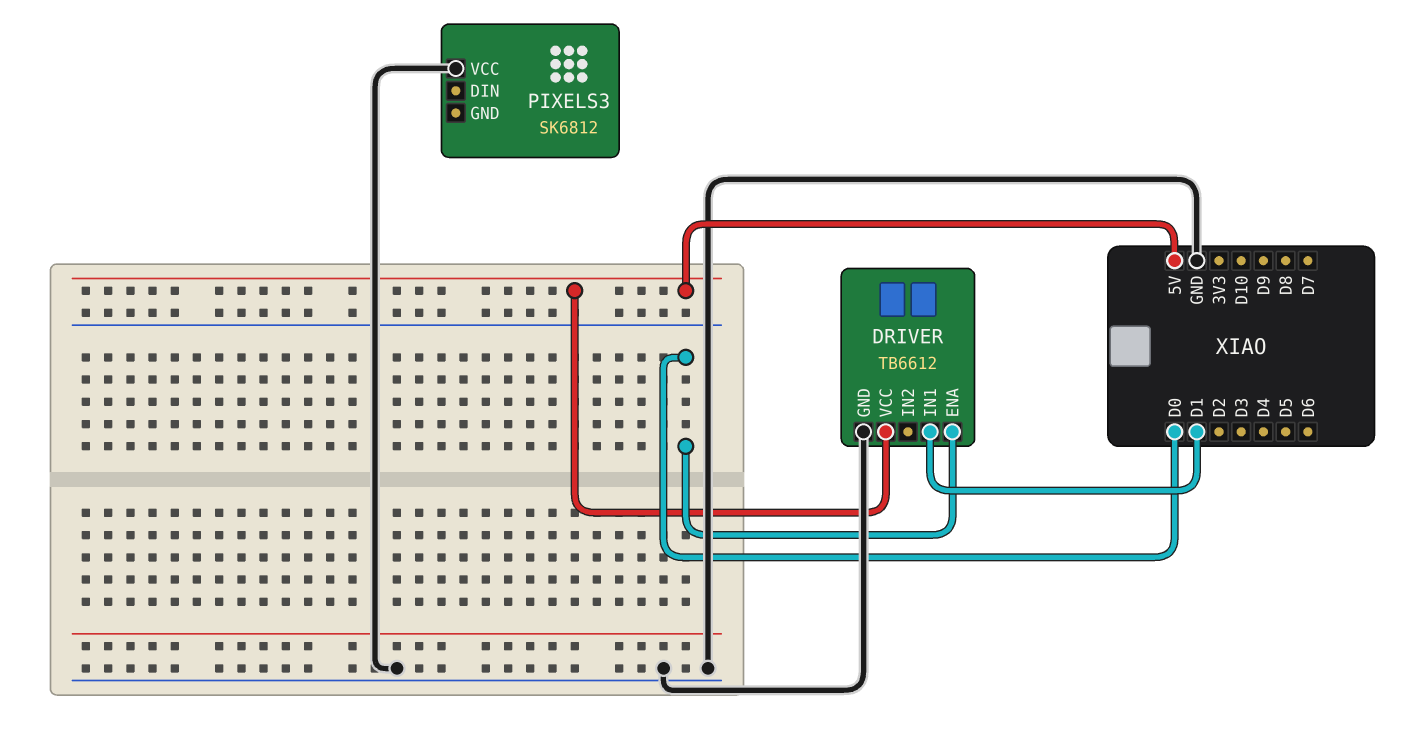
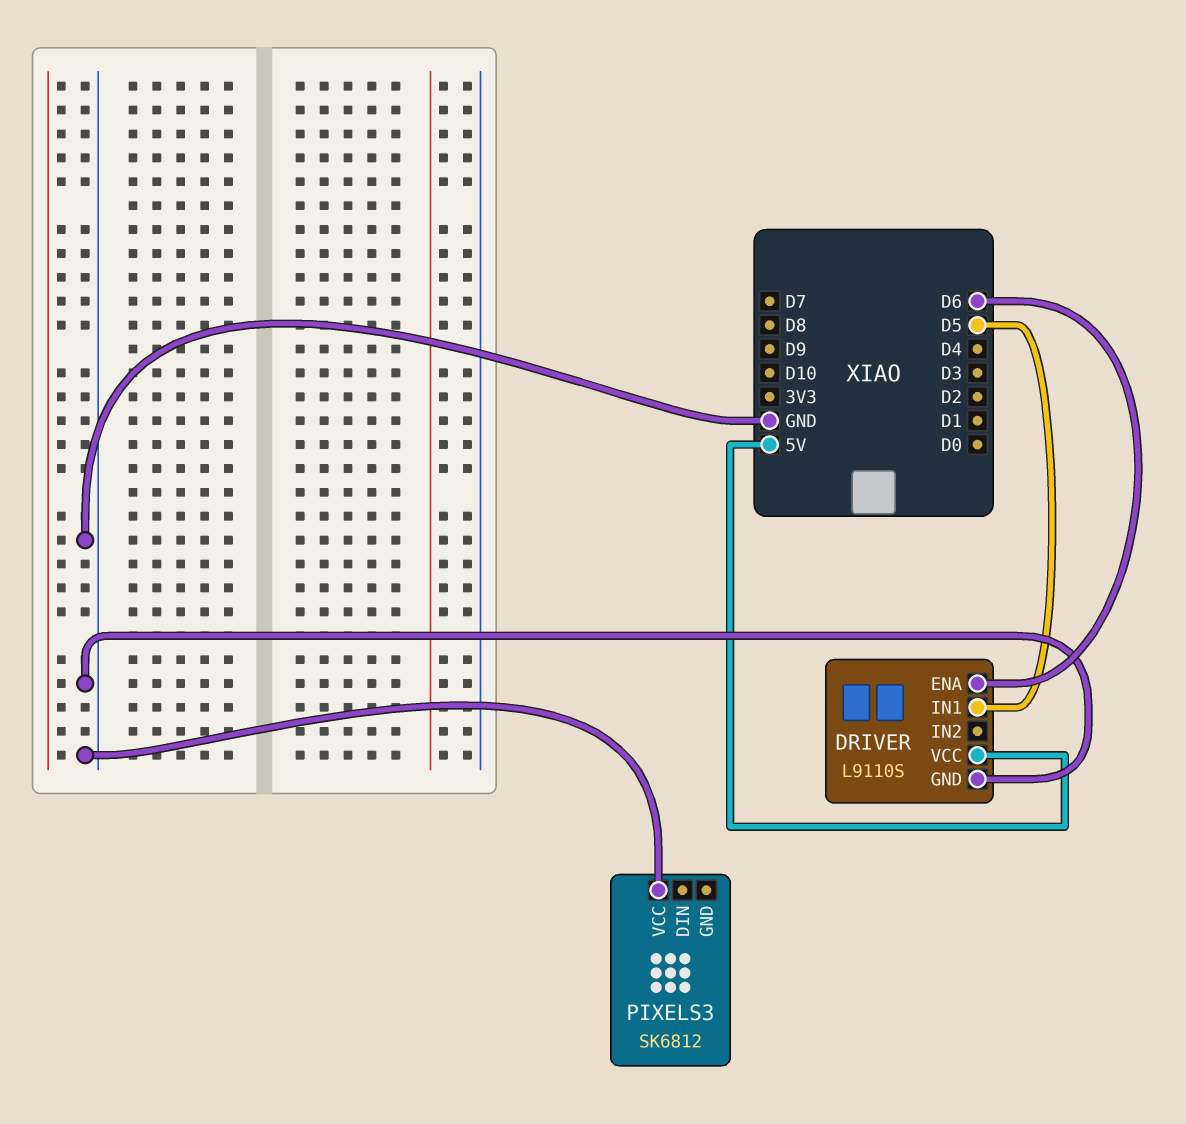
DRIVER: TB6612 -> L9110S
DRIVER pin ENA: D0 -> D6
DRIVER pin IN1: D1 -> D5

